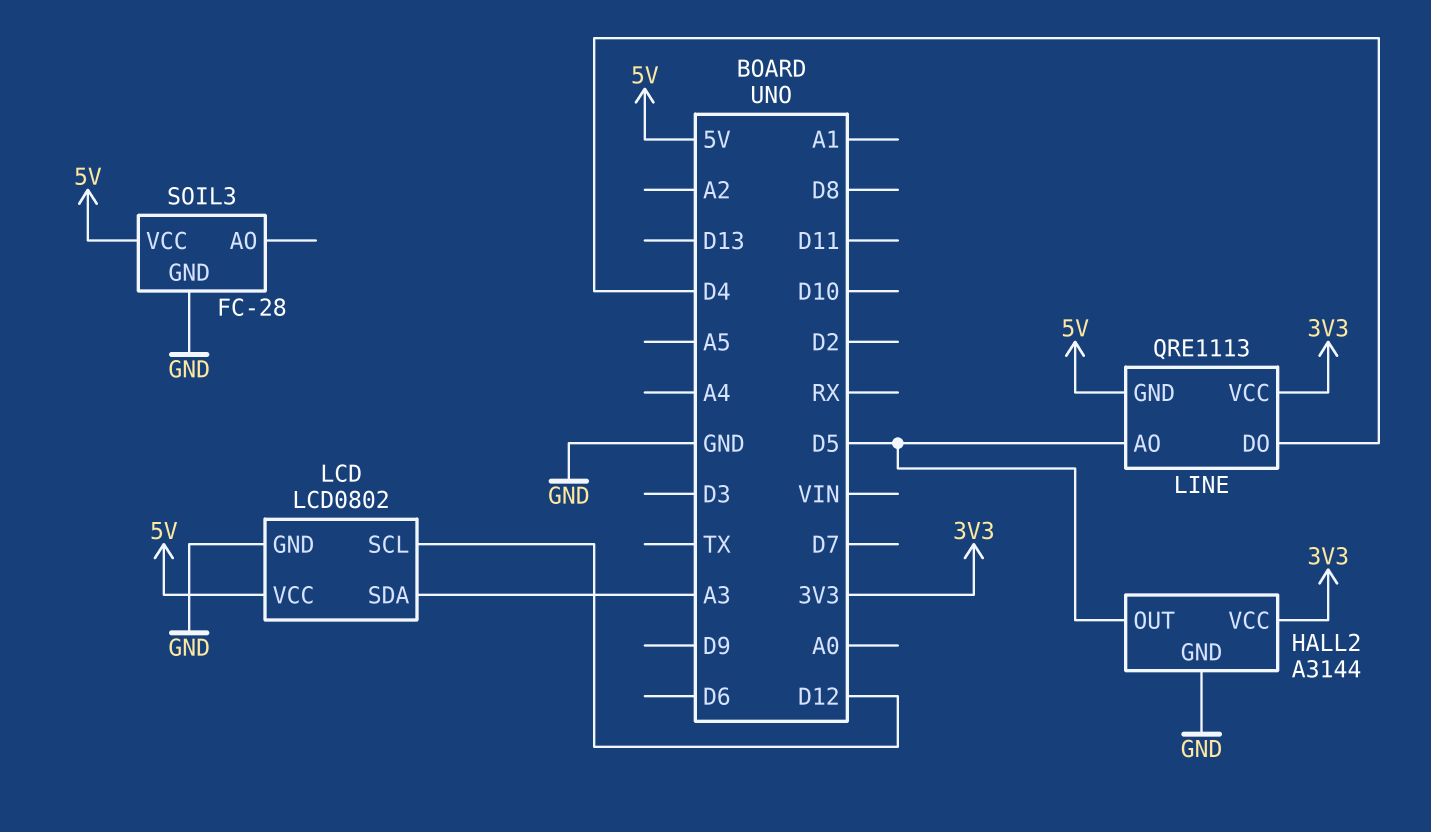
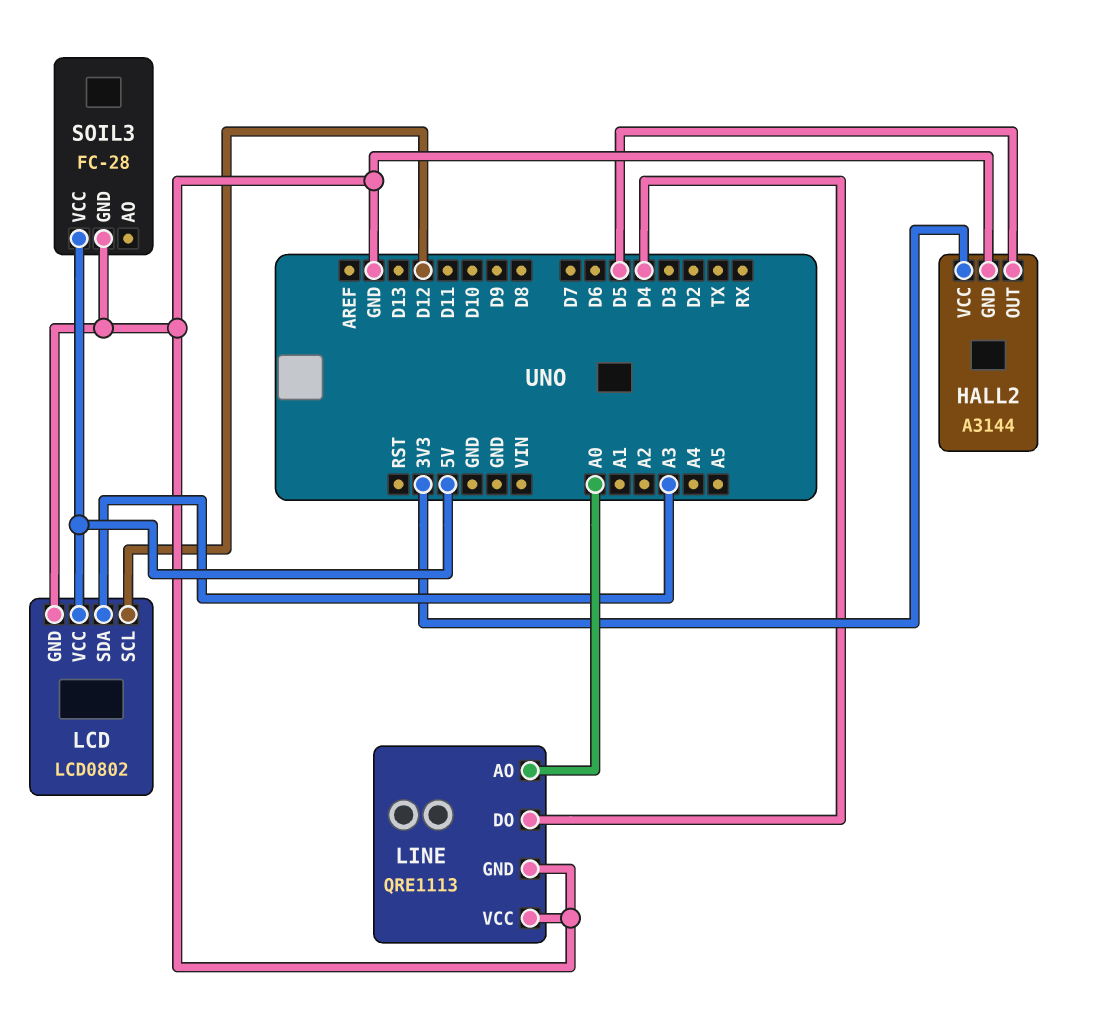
LINE pin AO: D5 -> A0
LINE pin GND: 5V -> GND
LINE pin VCC: 3V3 -> GND

